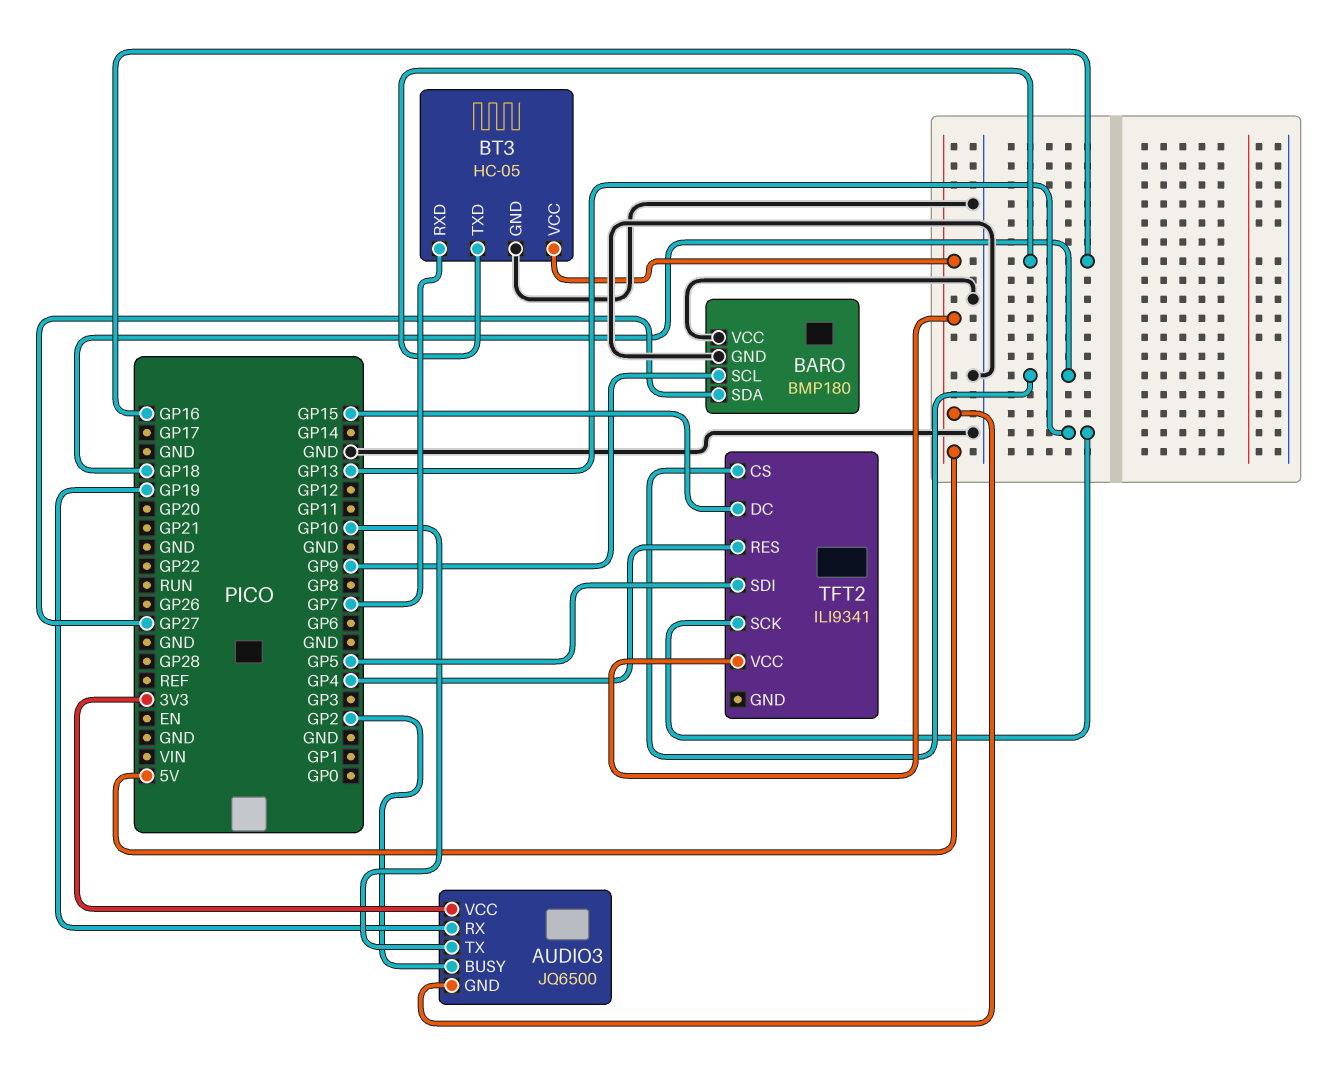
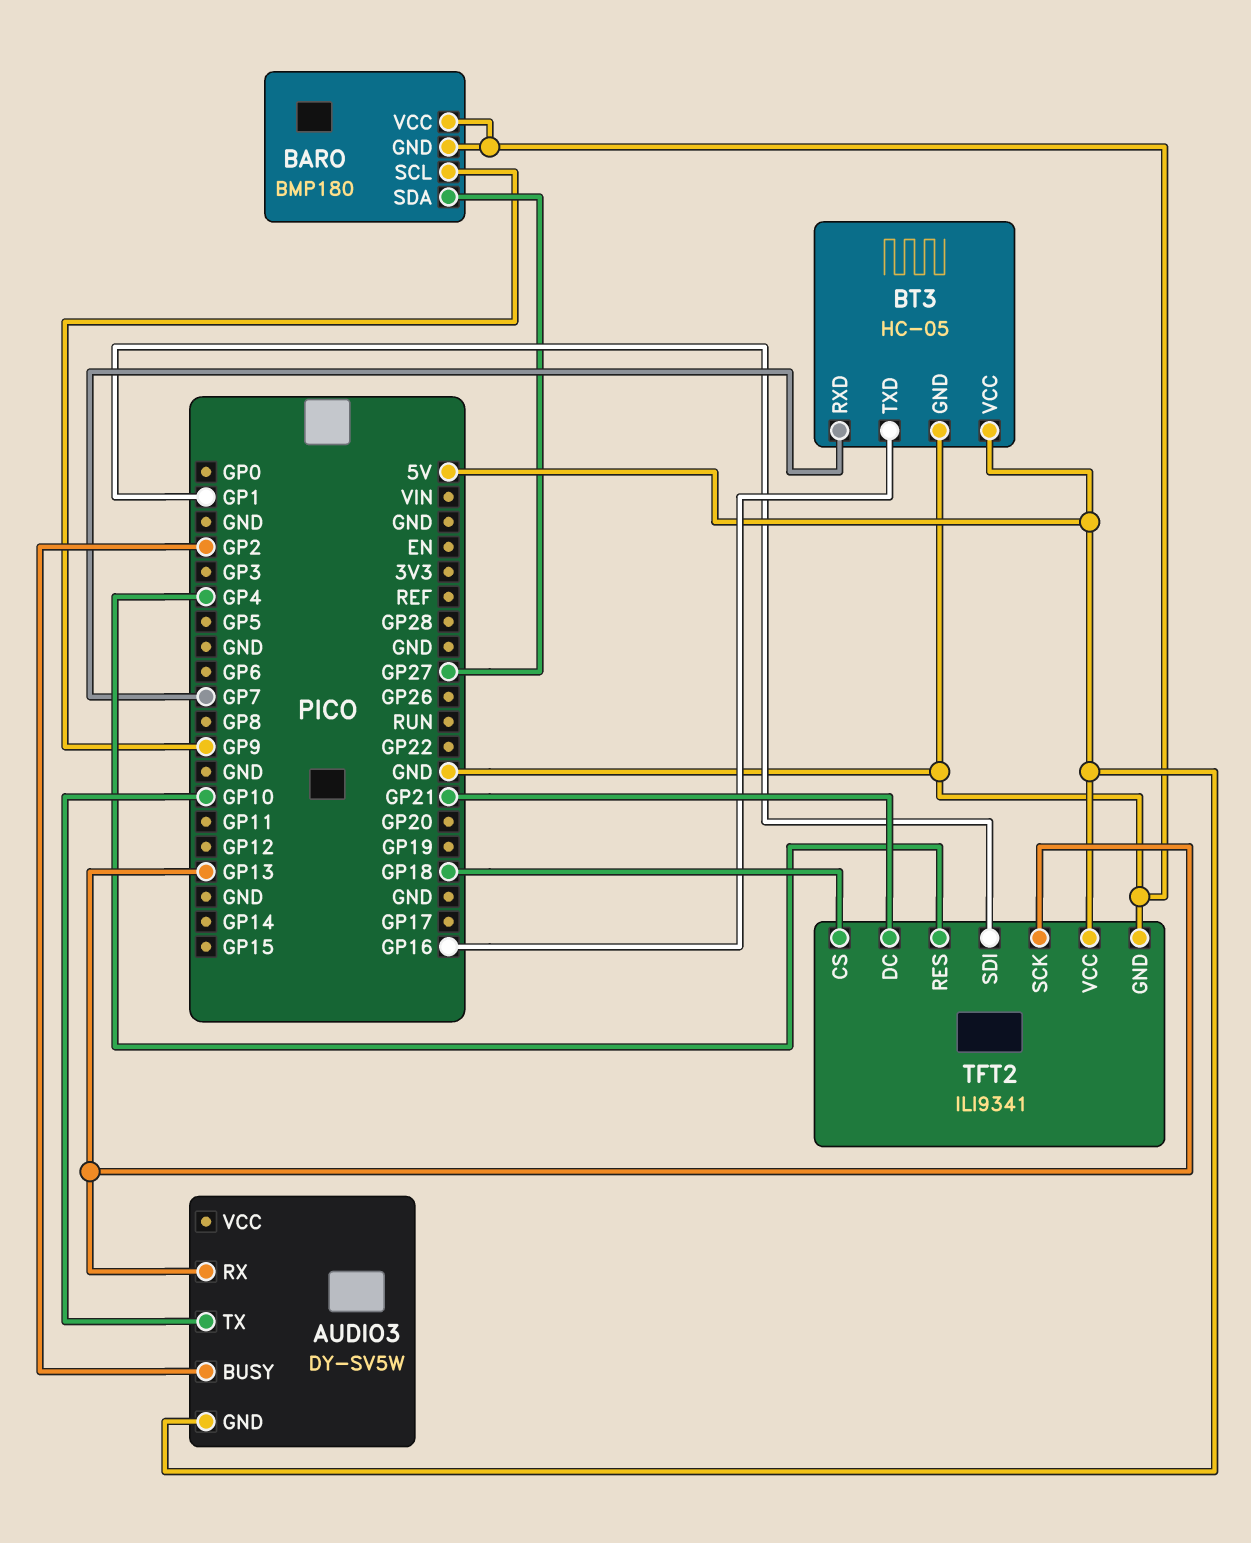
AUDIO3: JQ6500 -> DY-SV5W
AUDIO3 pin RX: GP19 -> GP13
AUDIO3 pin VCC: 3V3 -> none
TFT2 pin DC: GP15 -> GP21
TFT2 pin GND: none -> GND
TFT2 pin SDI: GP5 -> GP1

